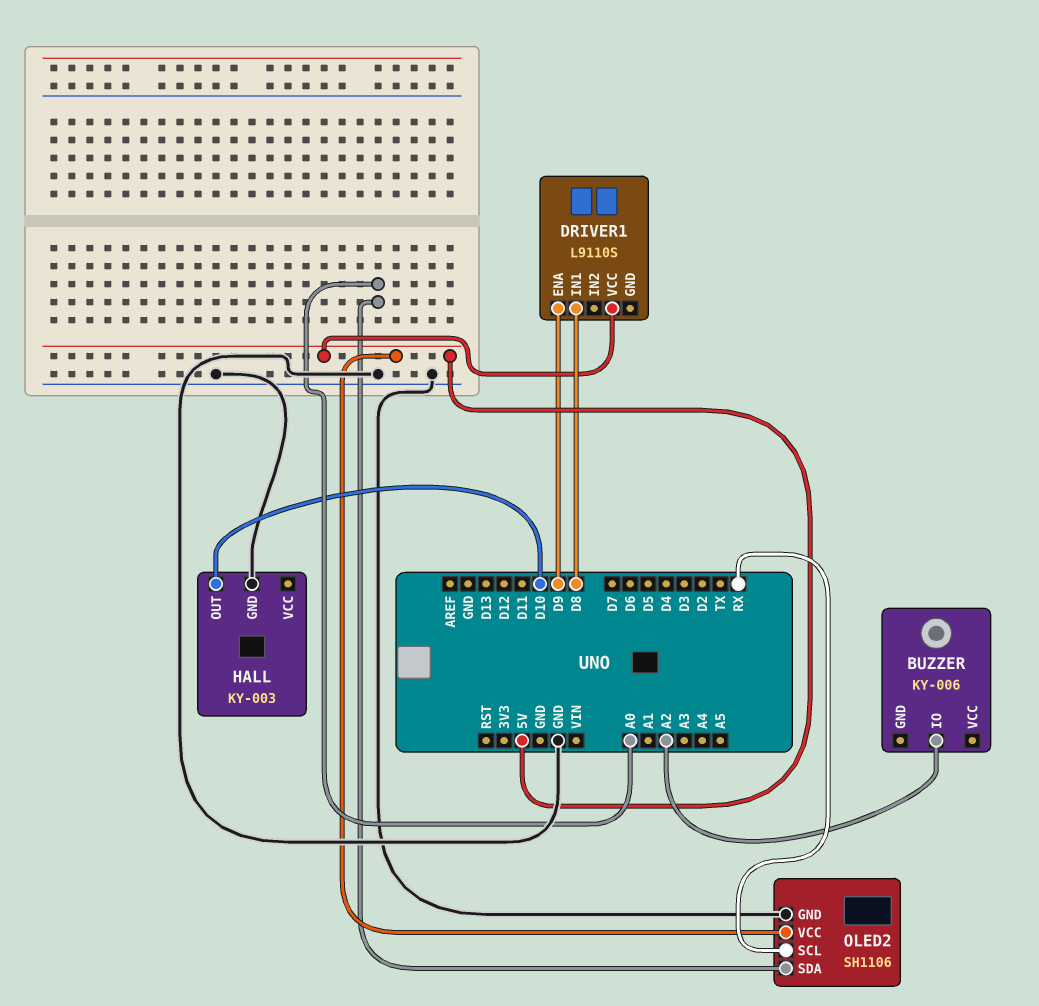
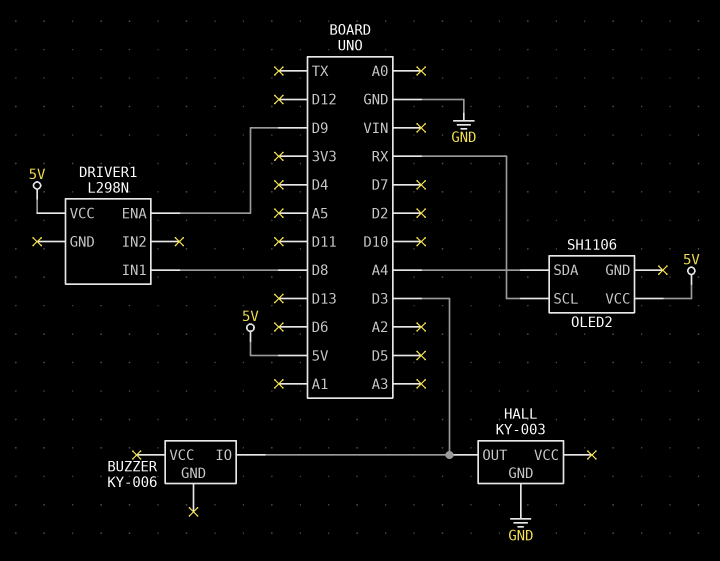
BUZZER pin IO: A2 -> D3
DRIVER1: L9110S -> L298N
HALL pin OUT: D10 -> D3
OLED2 pin GND: GND -> none
OLED2 pin SDA: A0 -> A4

